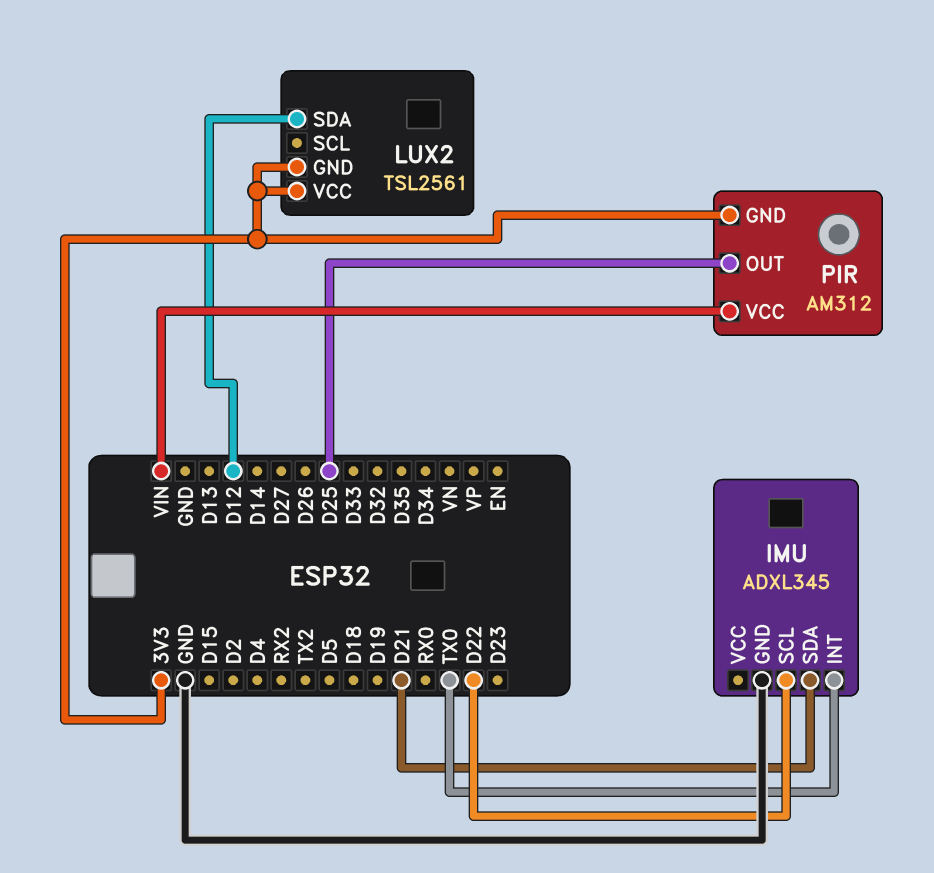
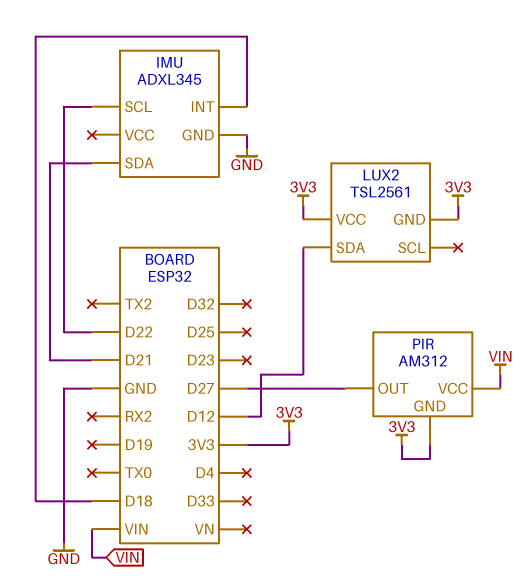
IMU pin INT: TX0 -> D18
PIR pin OUT: D25 -> D27

